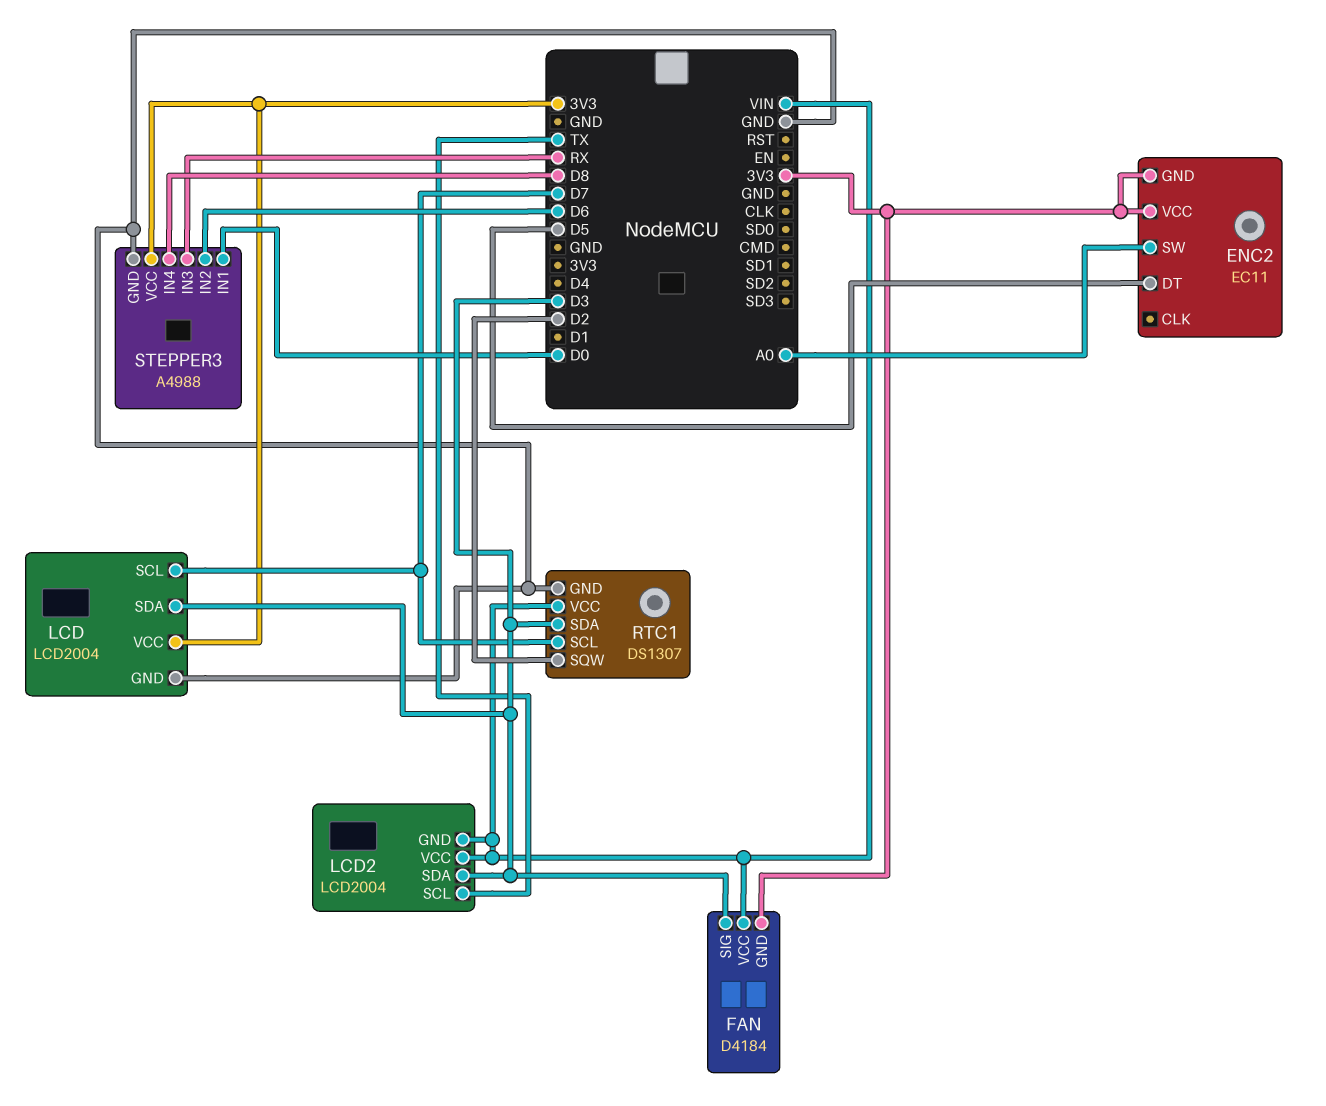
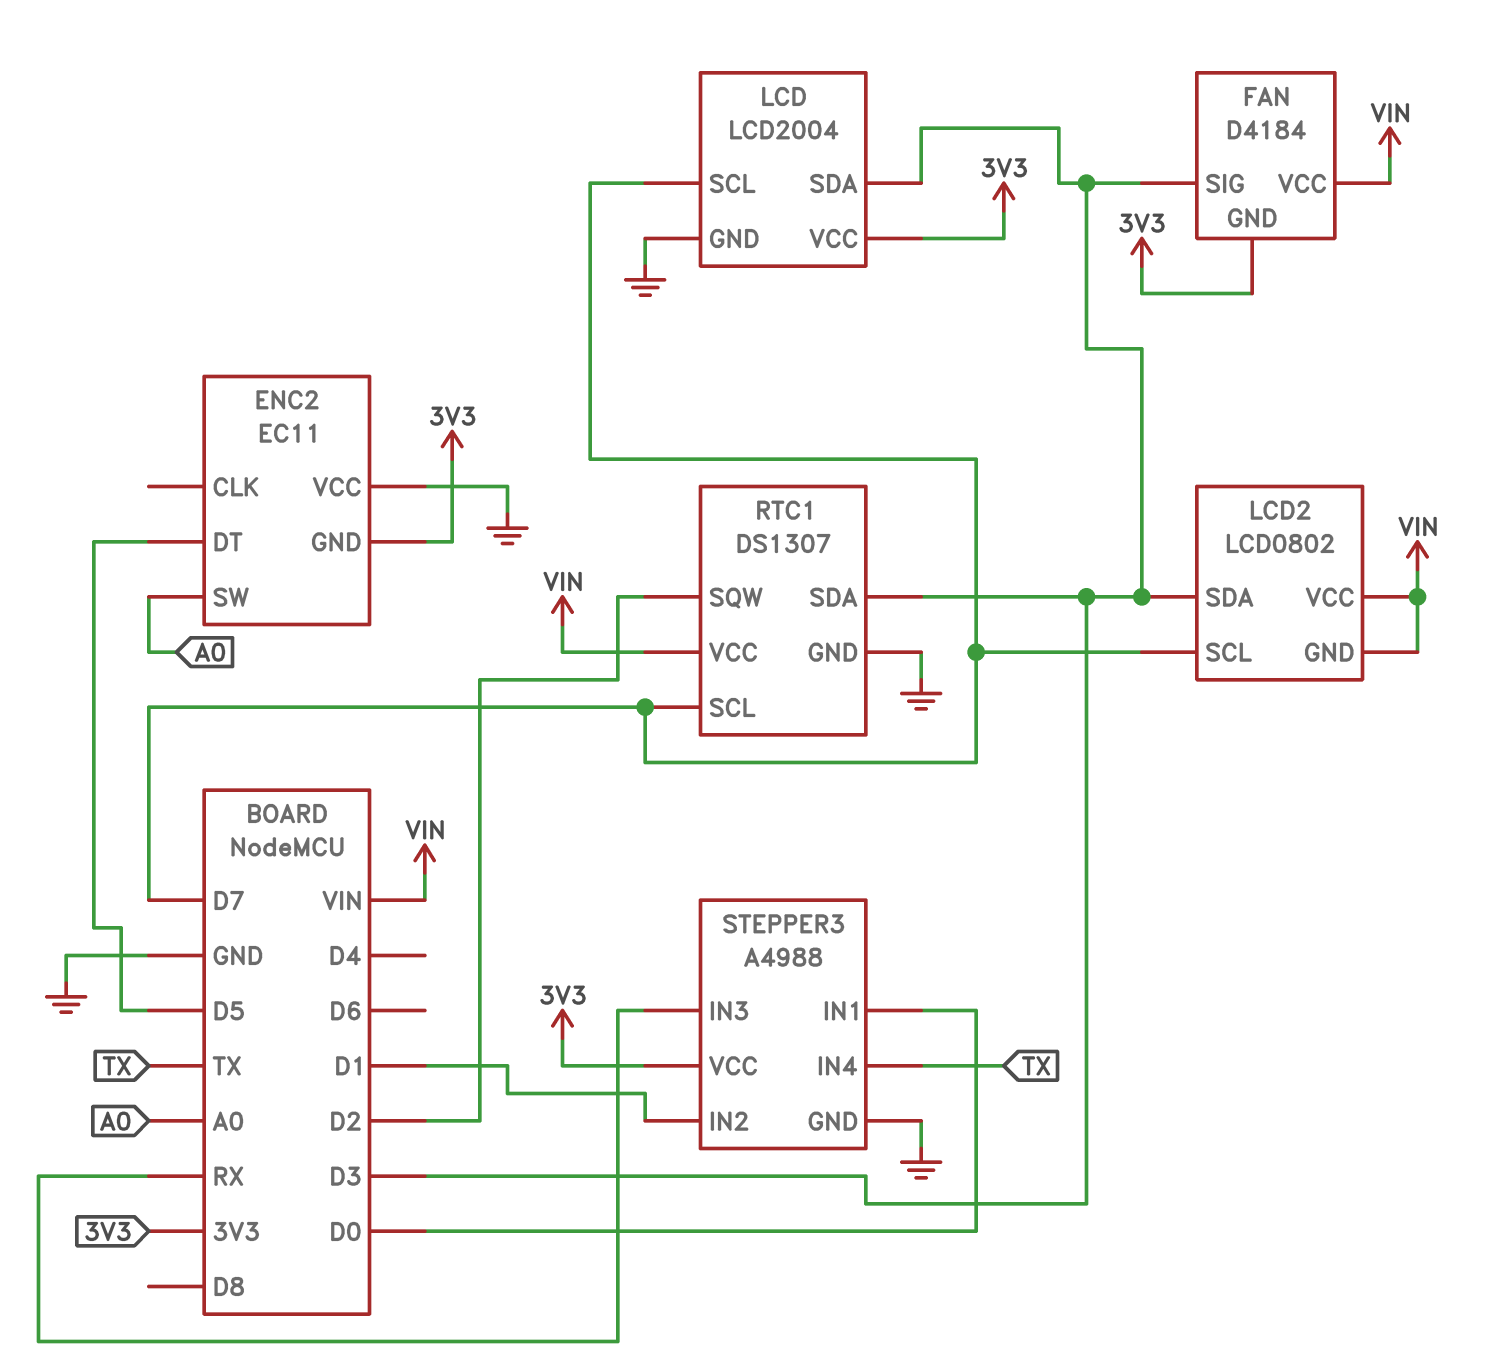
ENC2 pin VCC: 3V3 -> GND
LCD2: LCD2004 -> LCD0802
LCD2 pin SCL: TX -> D7
STEPPER3 pin IN2: D6 -> D1
STEPPER3 pin IN4: D8 -> TX

